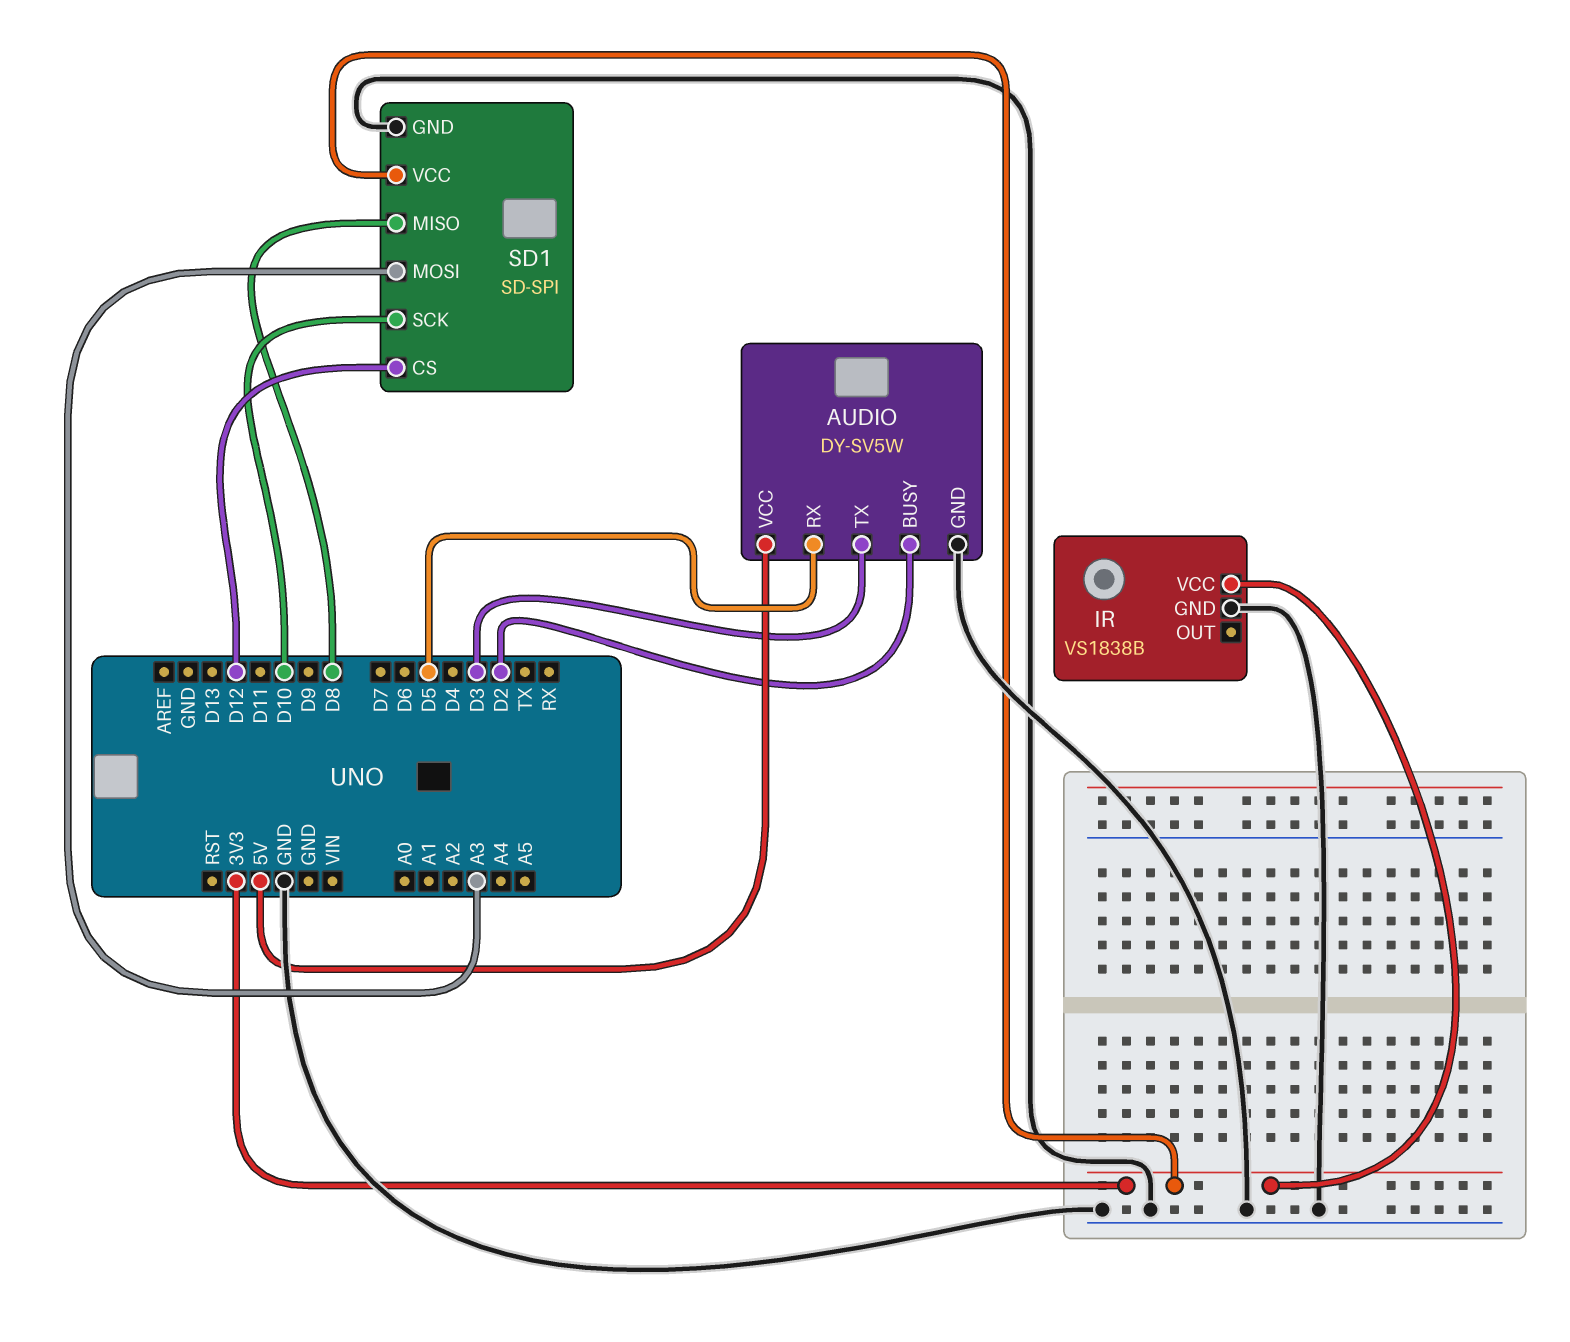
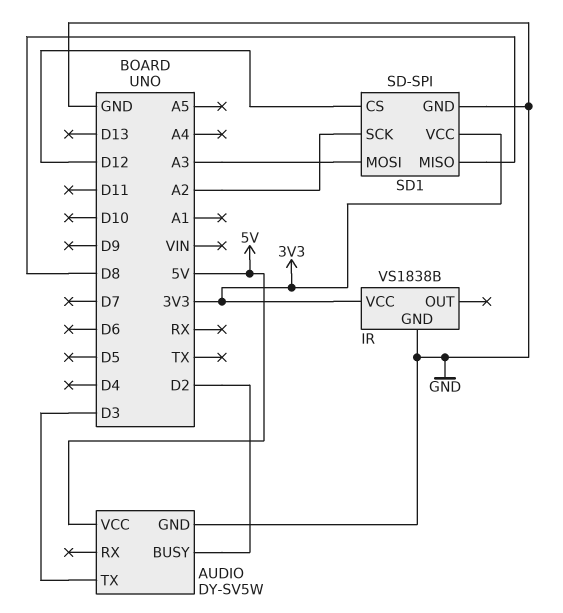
AUDIO pin RX: D5 -> none
SD1 pin SCK: D10 -> A2

